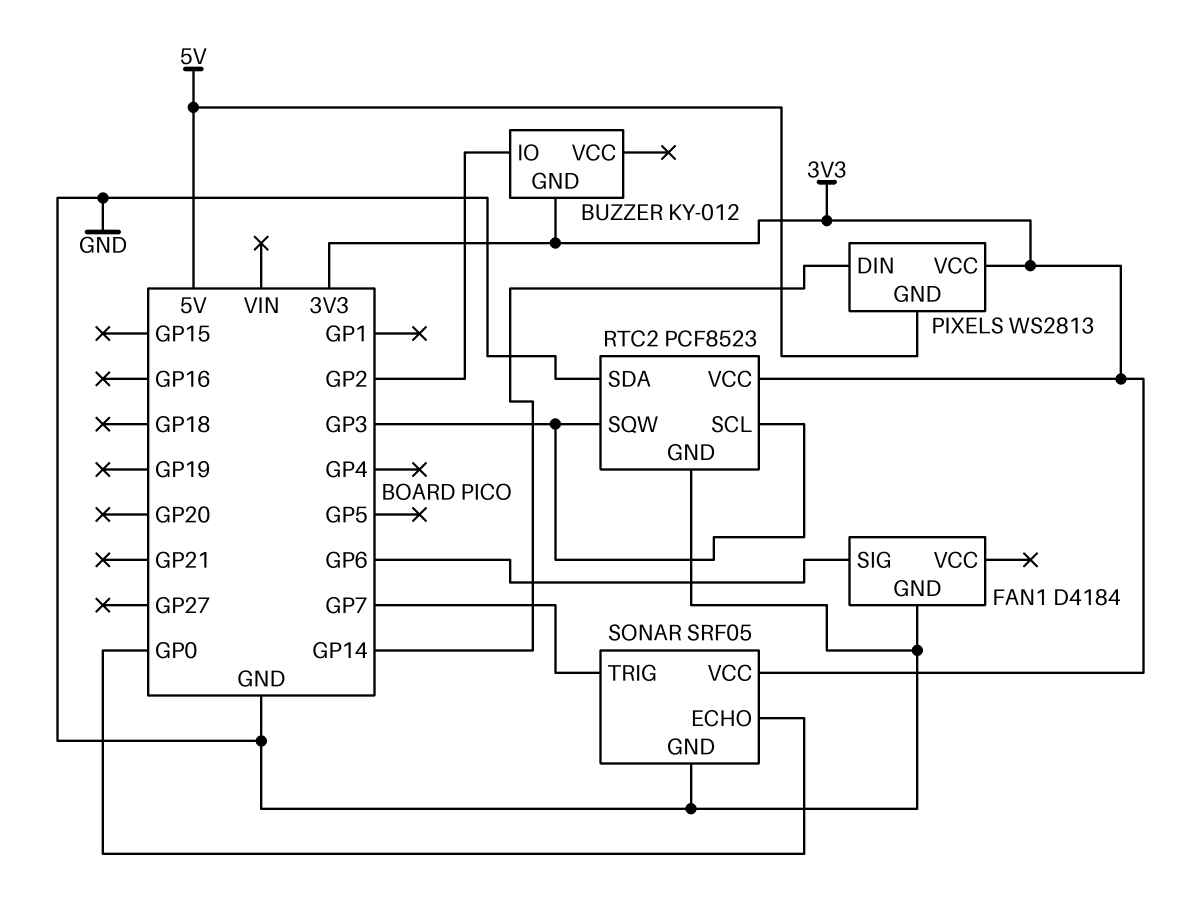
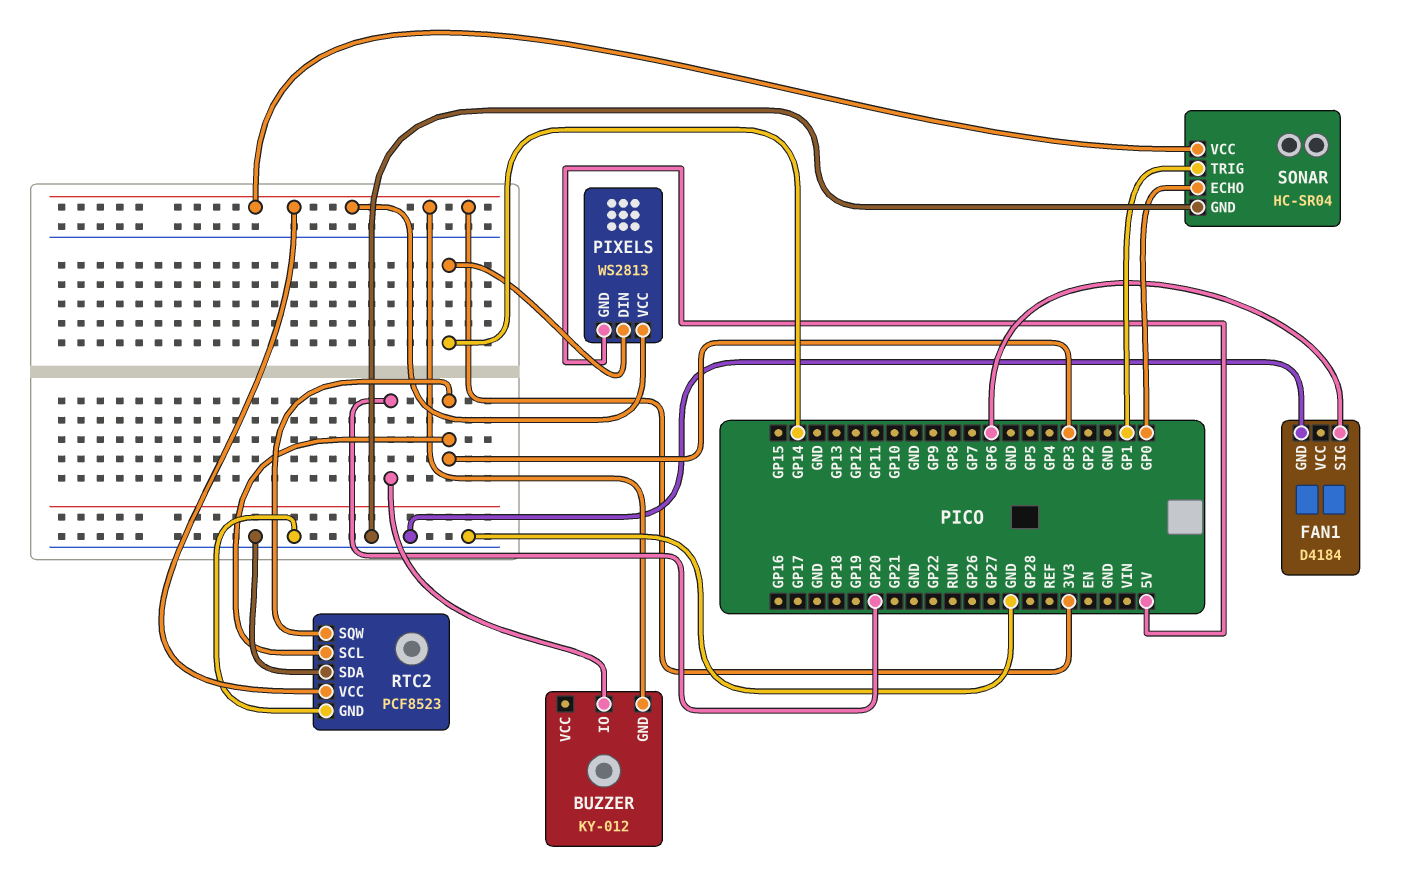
BUZZER pin IO: GP2 -> GP20
SONAR: SRF05 -> HC-SR04
SONAR pin TRIG: GP7 -> GP1

